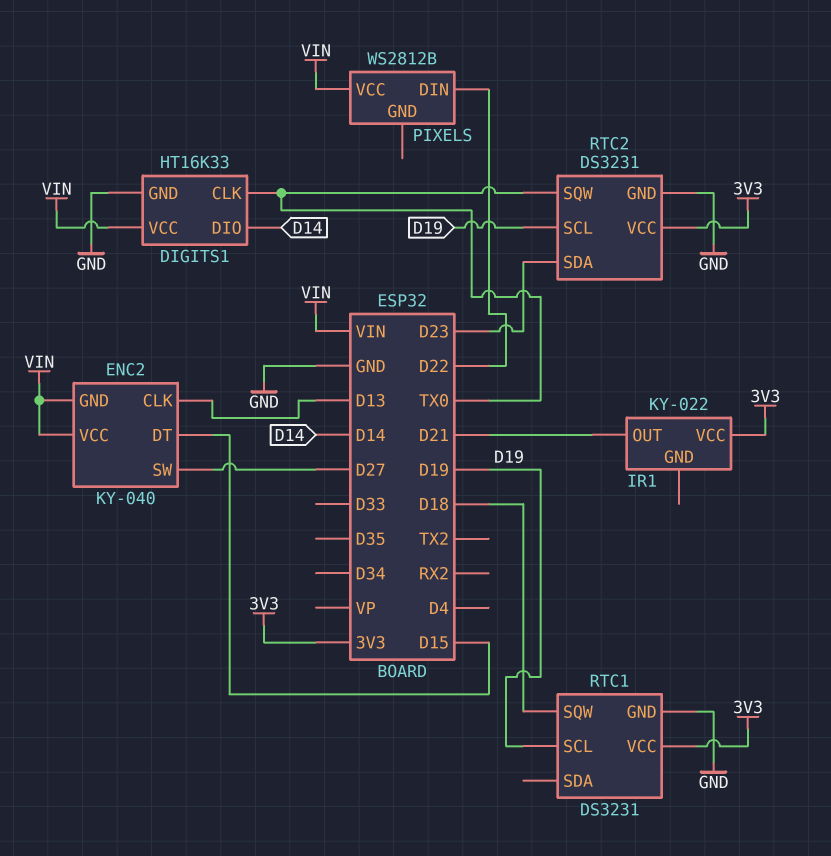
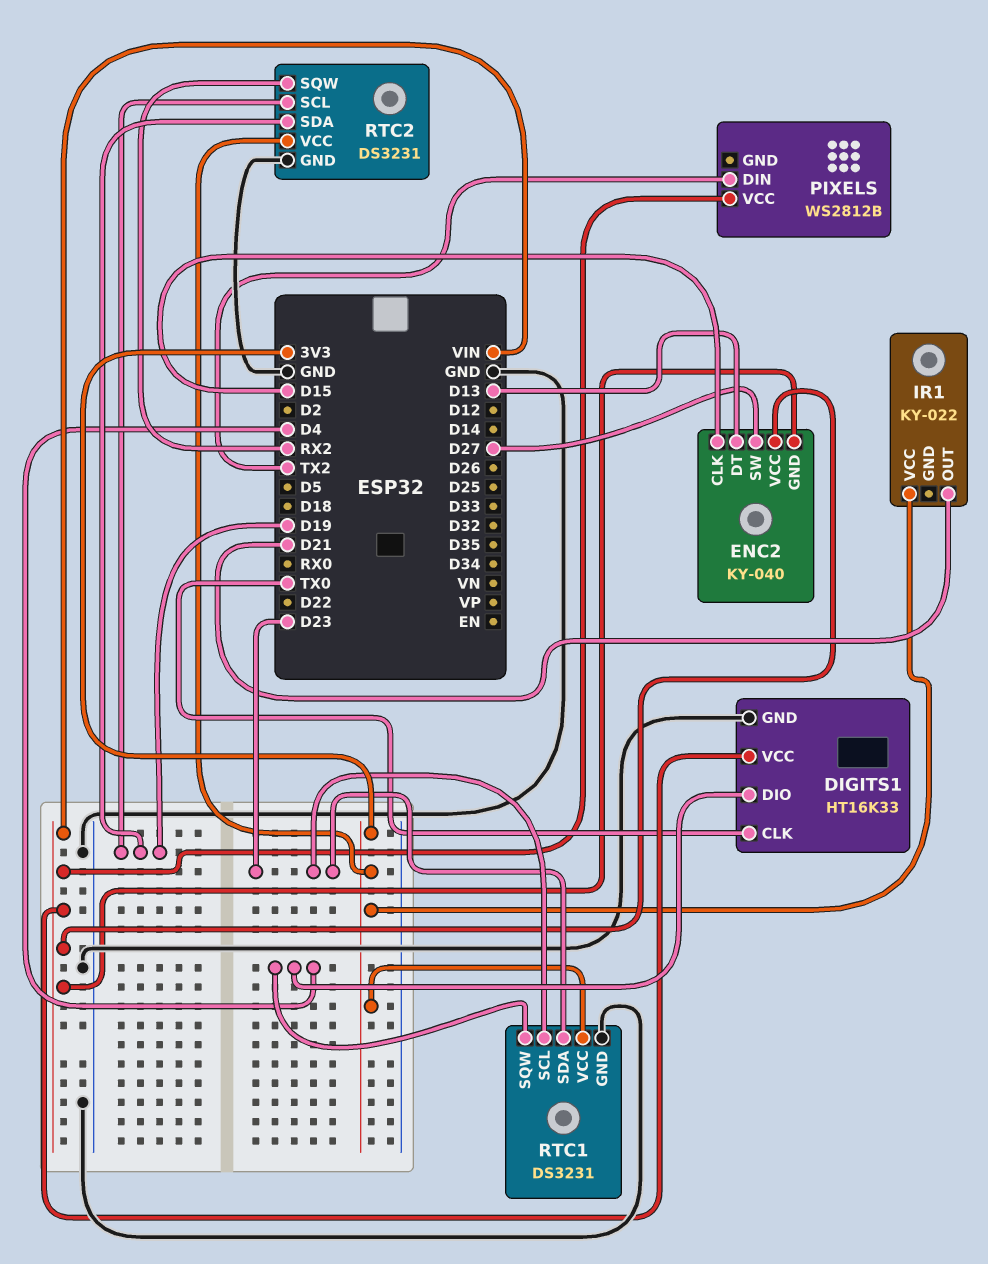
DIGITS1 pin DIO: D14 -> D4
ENC2 pin CLK: D13 -> D15
ENC2 pin DT: D15 -> D13
PIXELS pin DIN: D22 -> TX2
RTC1 pin SCL: D19 -> D23
RTC1 pin SDA: none -> D23
RTC1 pin SQW: D18 -> D4
RTC2 pin SDA: D23 -> D19
RTC2 pin SQW: TX0 -> RX2

